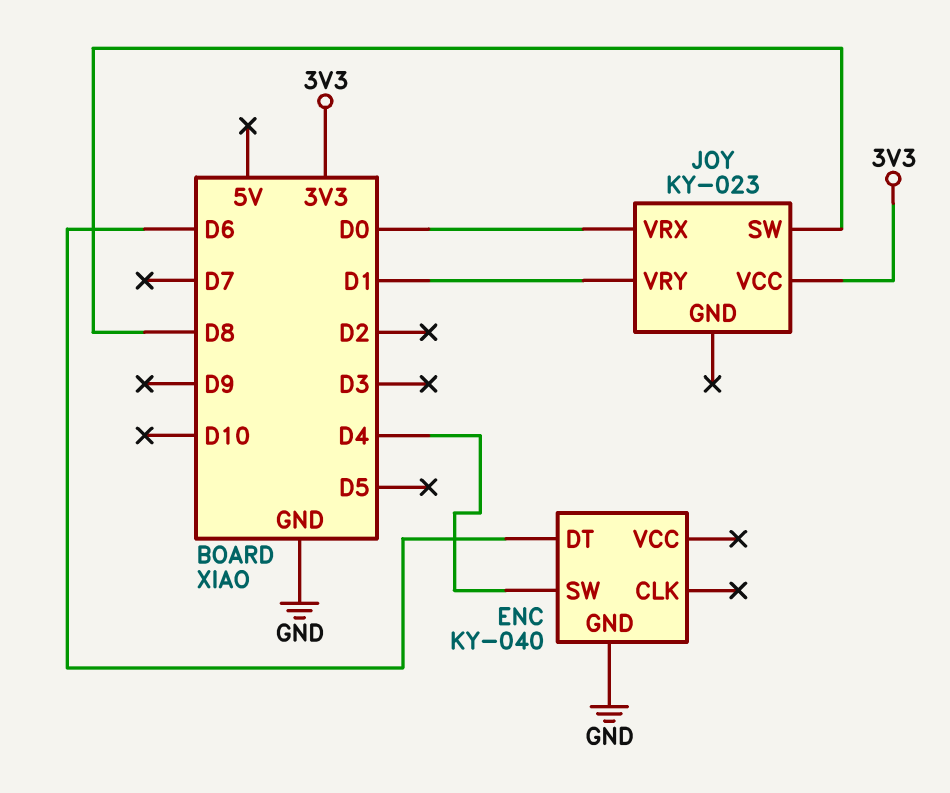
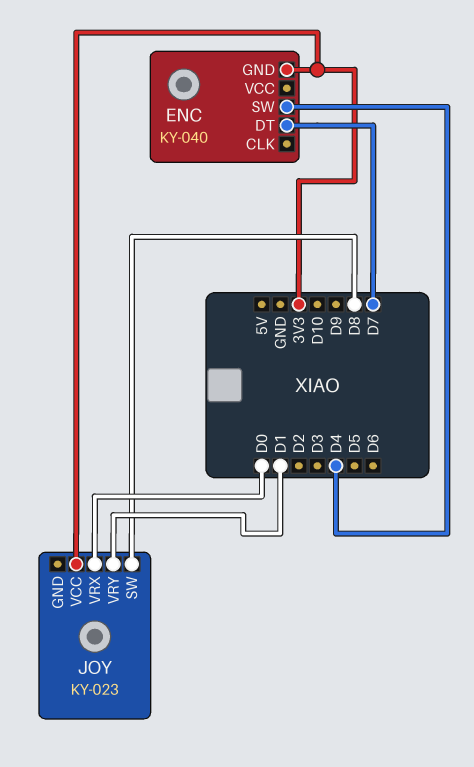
ENC pin DT: D6 -> D7
ENC pin GND: GND -> 3V3

